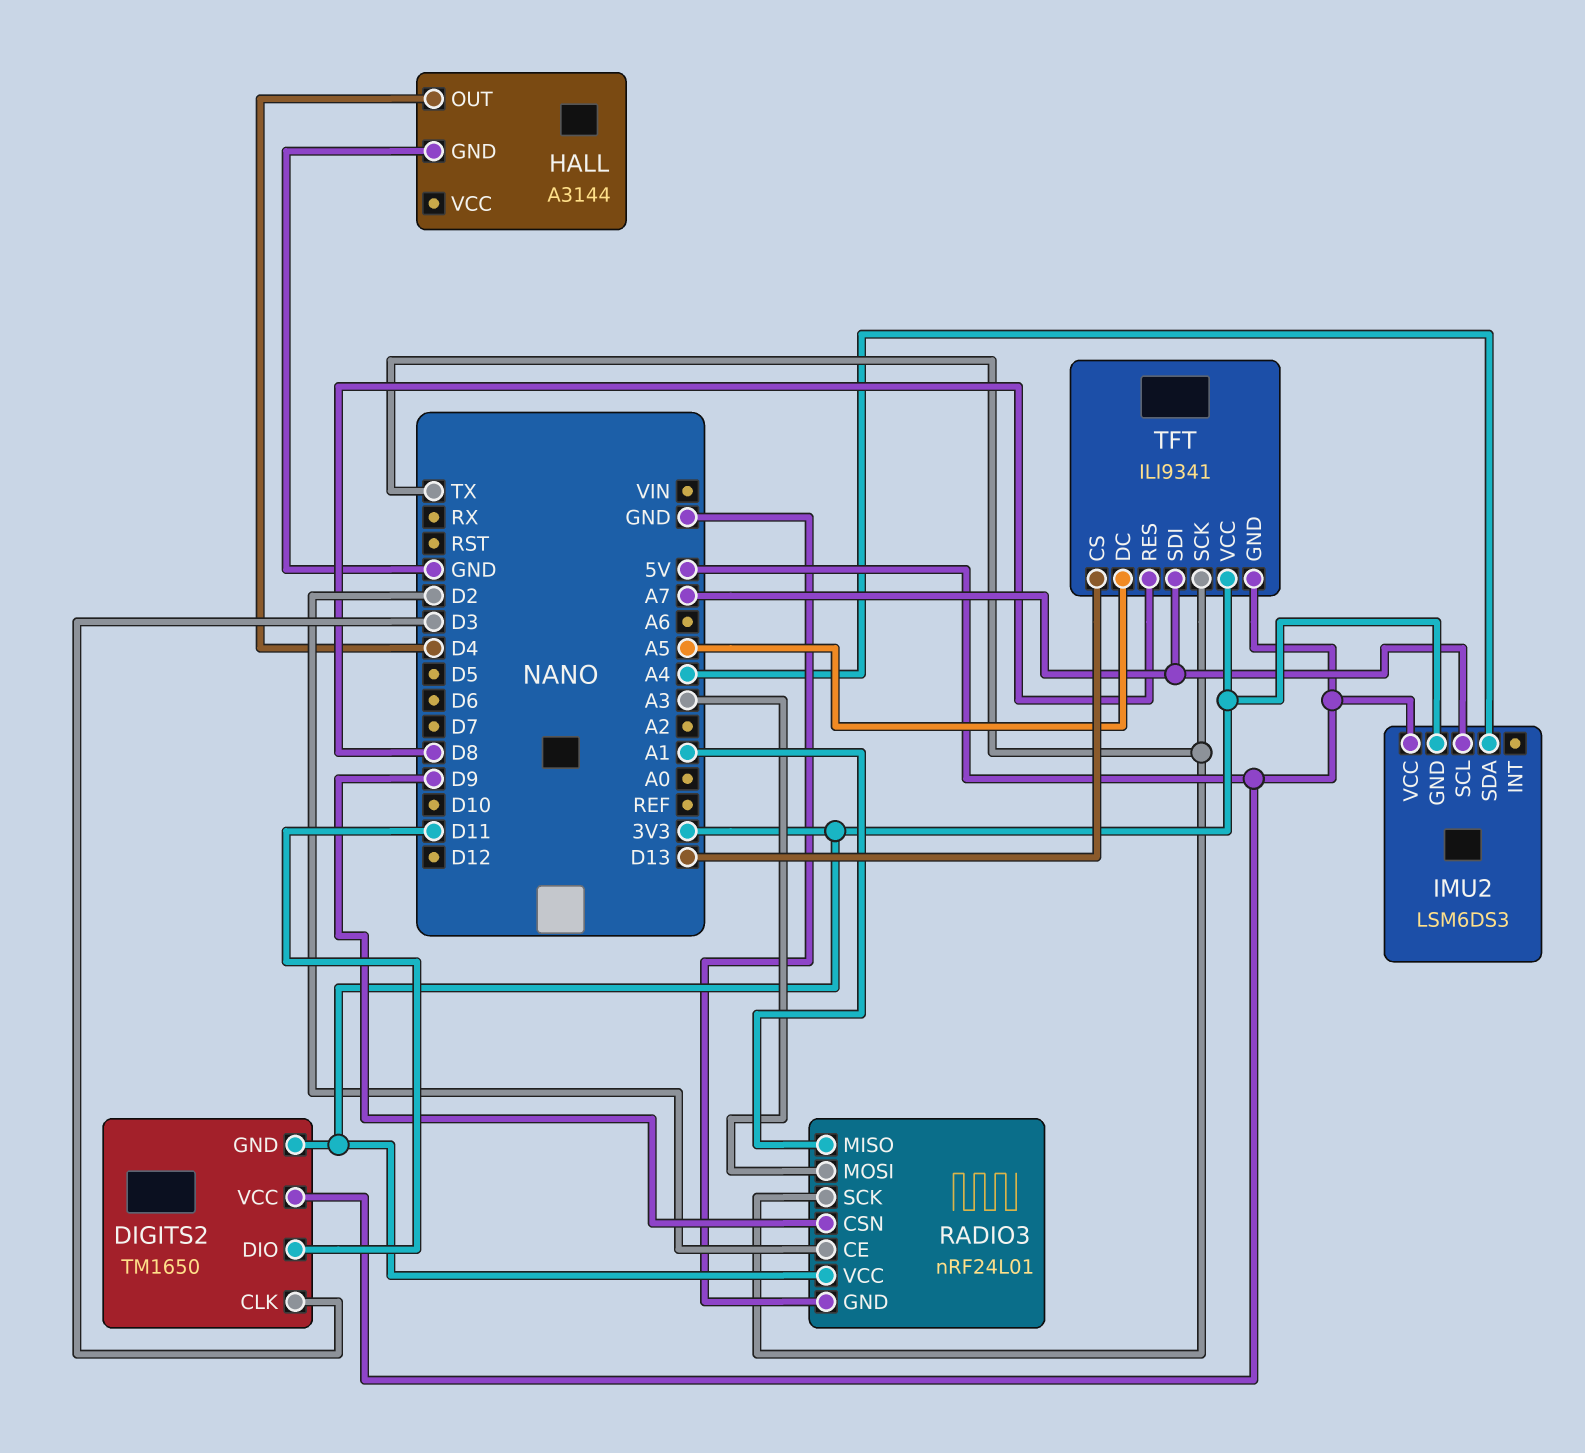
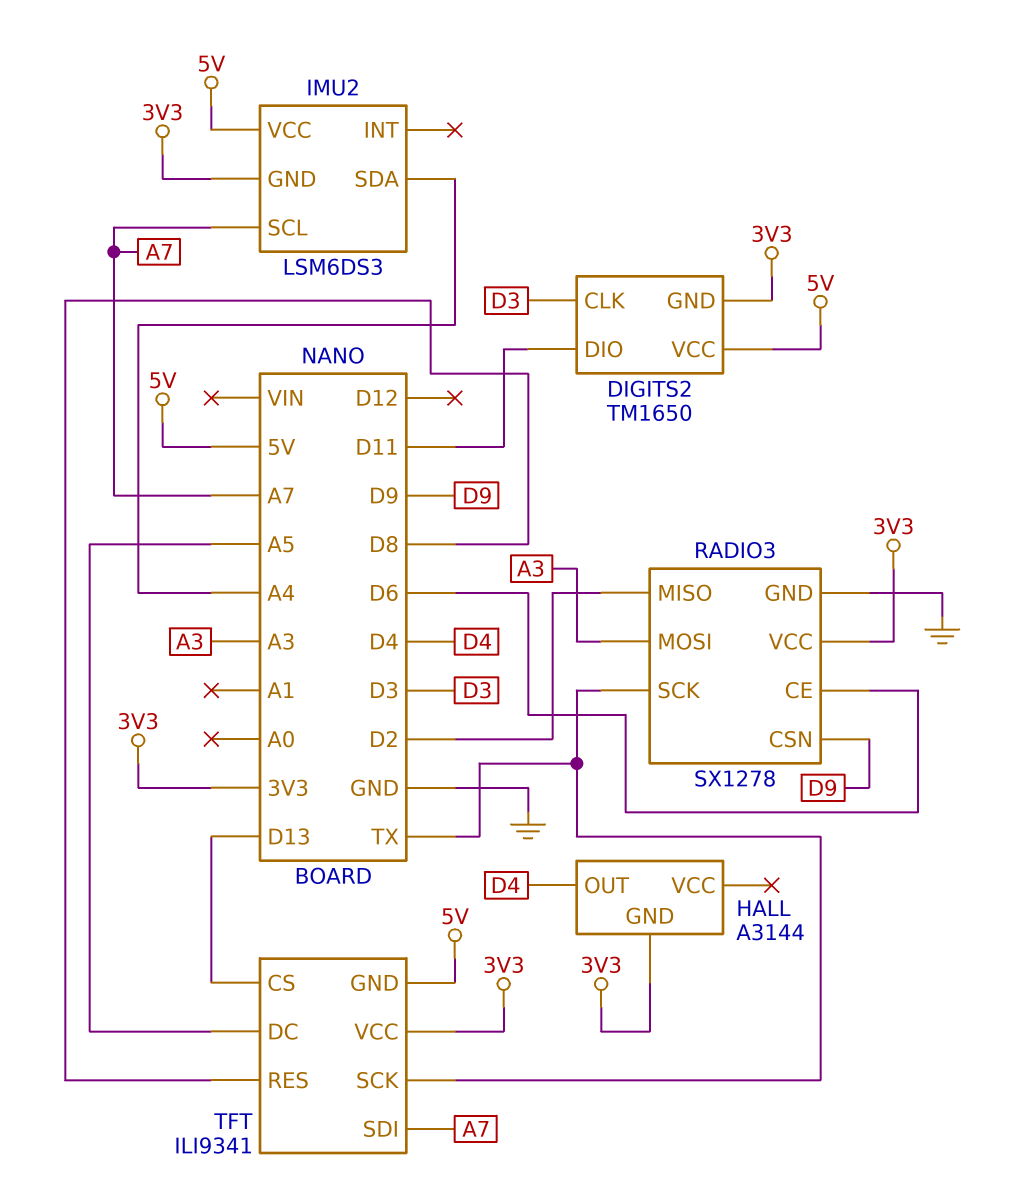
HALL pin GND: GND -> 3V3
RADIO3: nRF24L01 -> SX1278
RADIO3 pin CE: D2 -> D6
RADIO3 pin MISO: A1 -> D2

